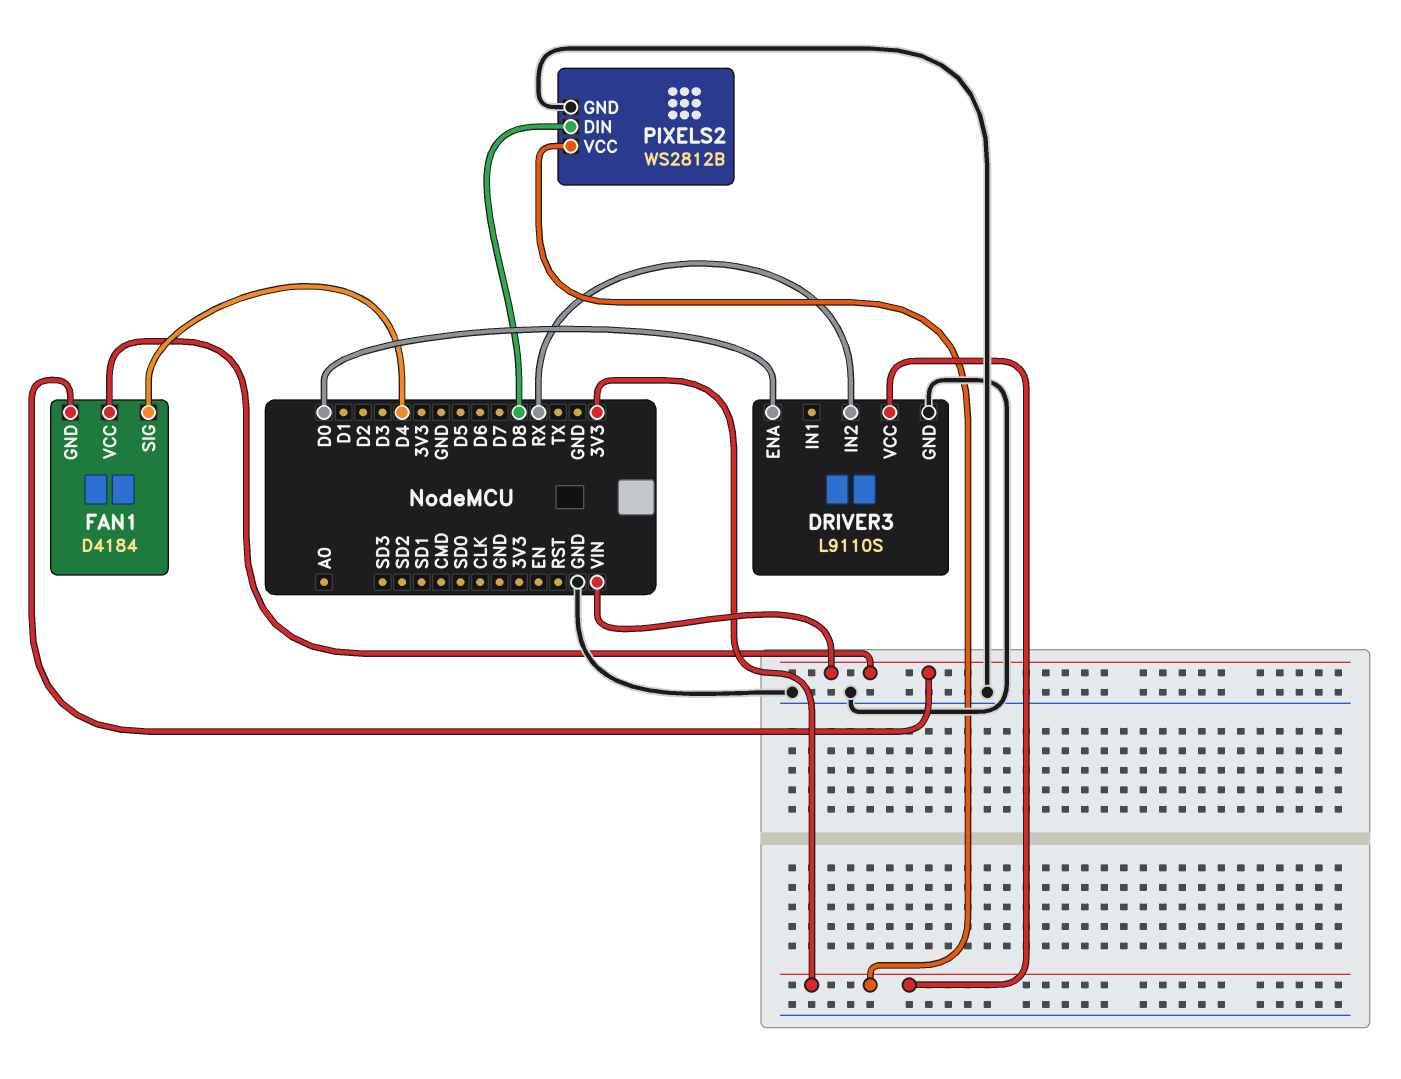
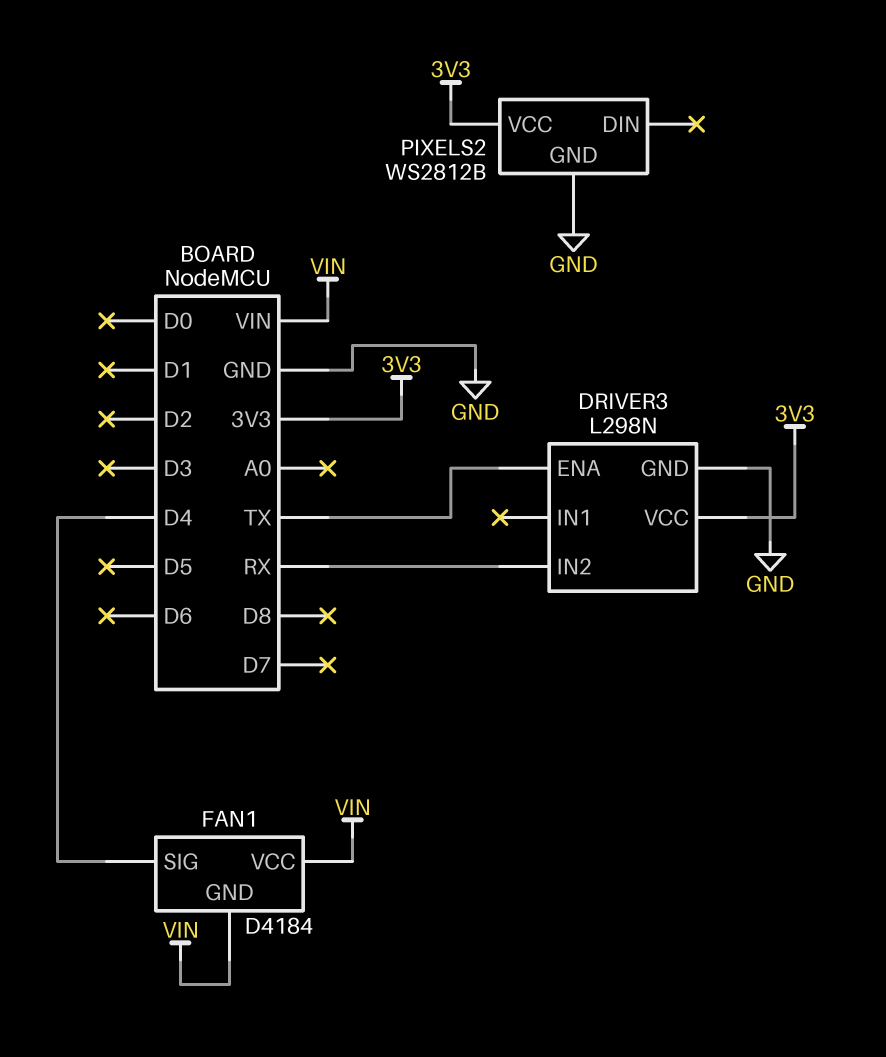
DRIVER3: L9110S -> L298N
DRIVER3 pin ENA: D0 -> TX
PIXELS2 pin DIN: D8 -> none

